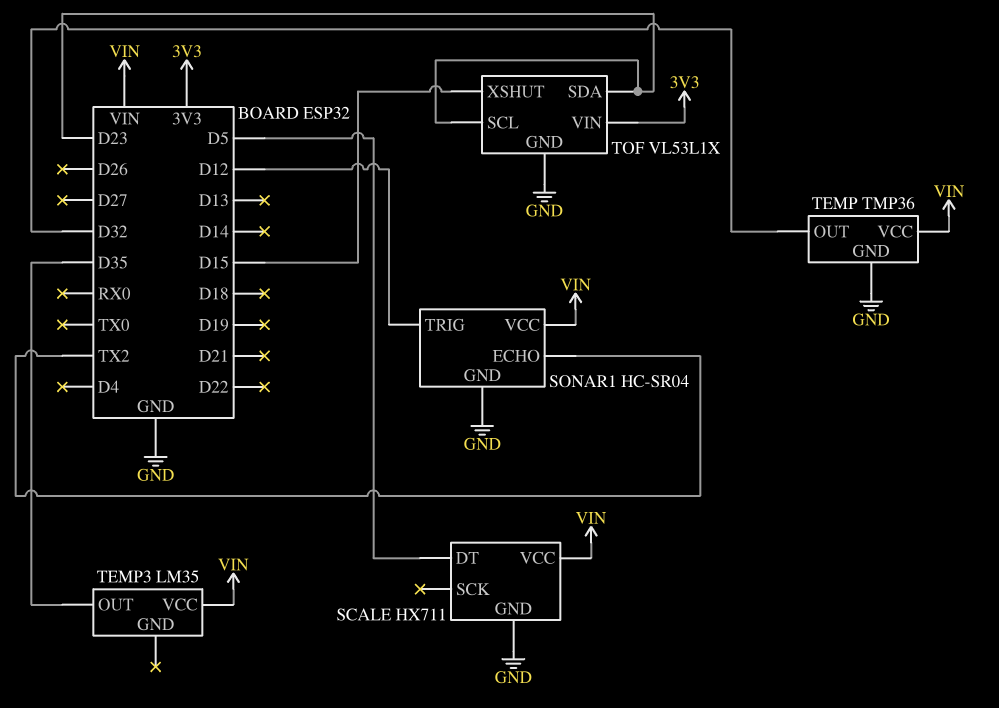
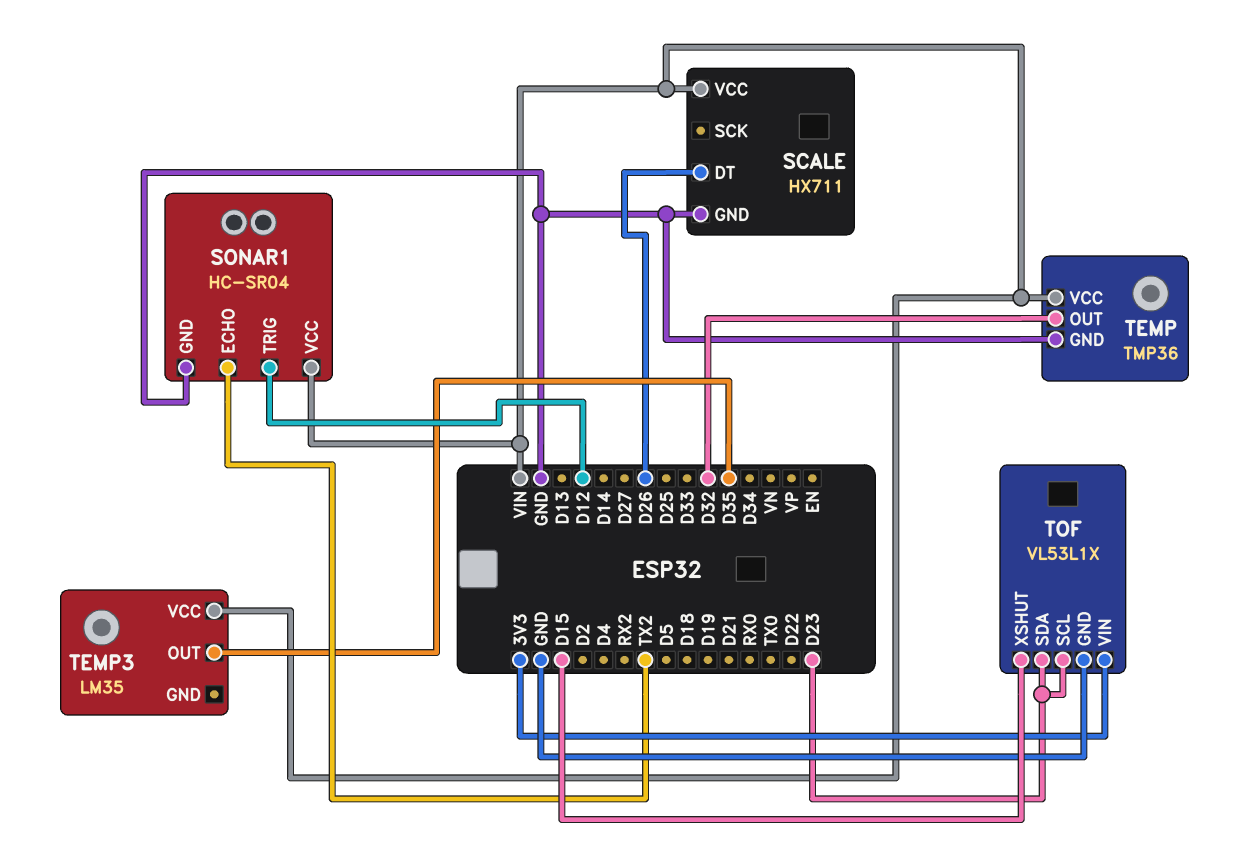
SCALE pin DT: D5 -> D26

